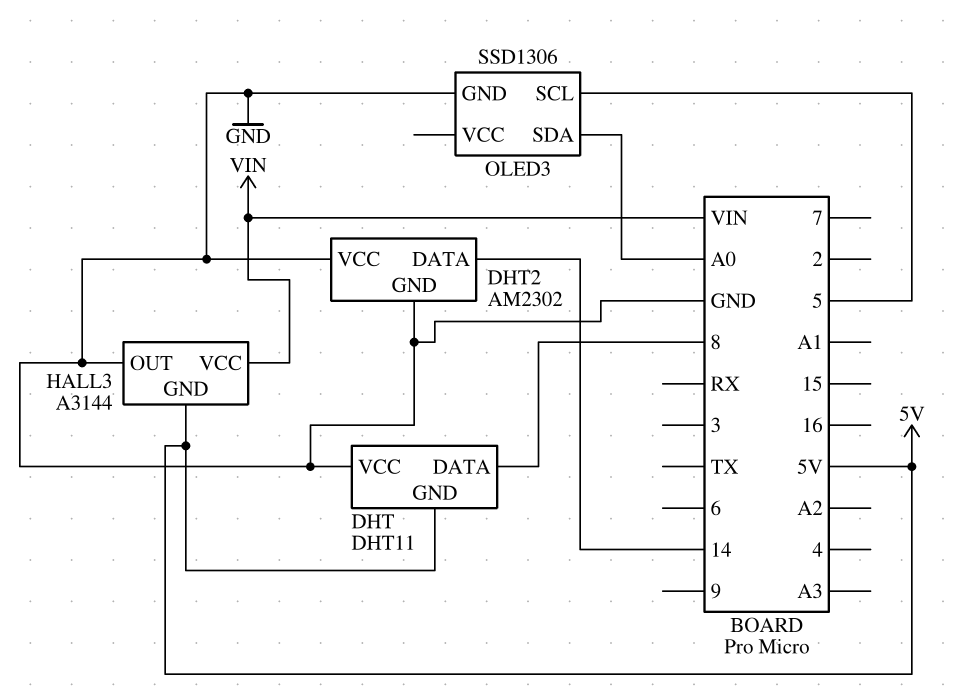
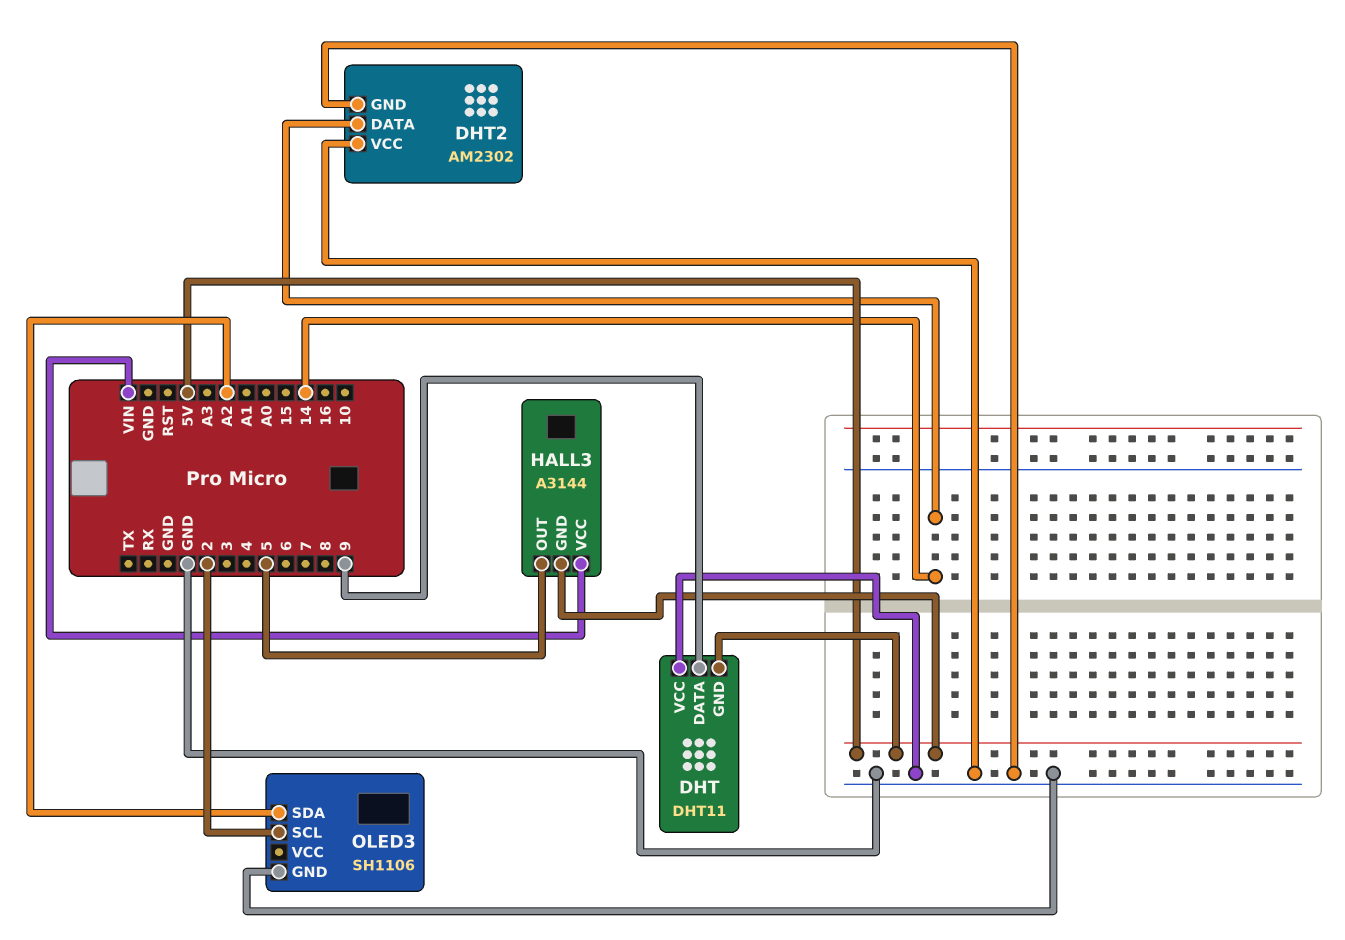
DHT pin DATA: 8 -> 9
HALL3 pin OUT: GND -> 5
OLED3: SSD1306 -> SH1106
OLED3 pin SCL: 5 -> 2
OLED3 pin SDA: A0 -> A2

